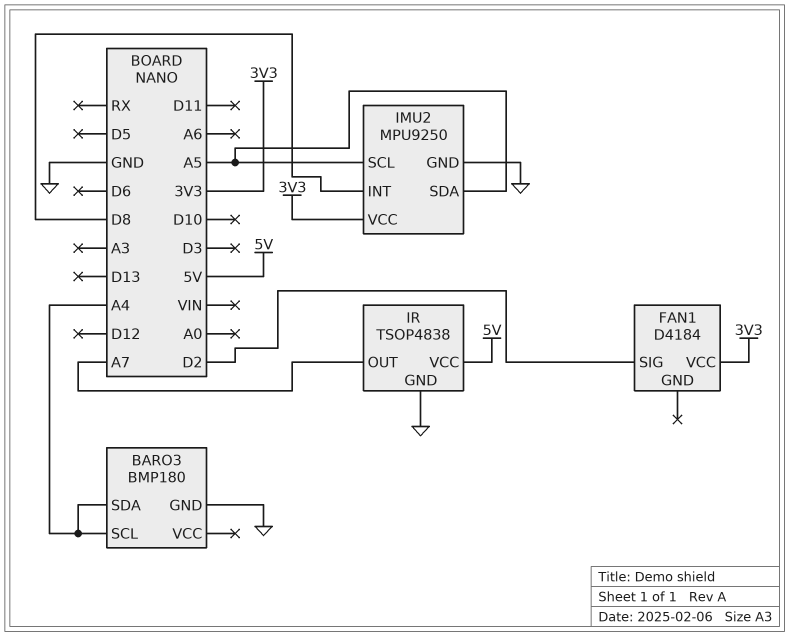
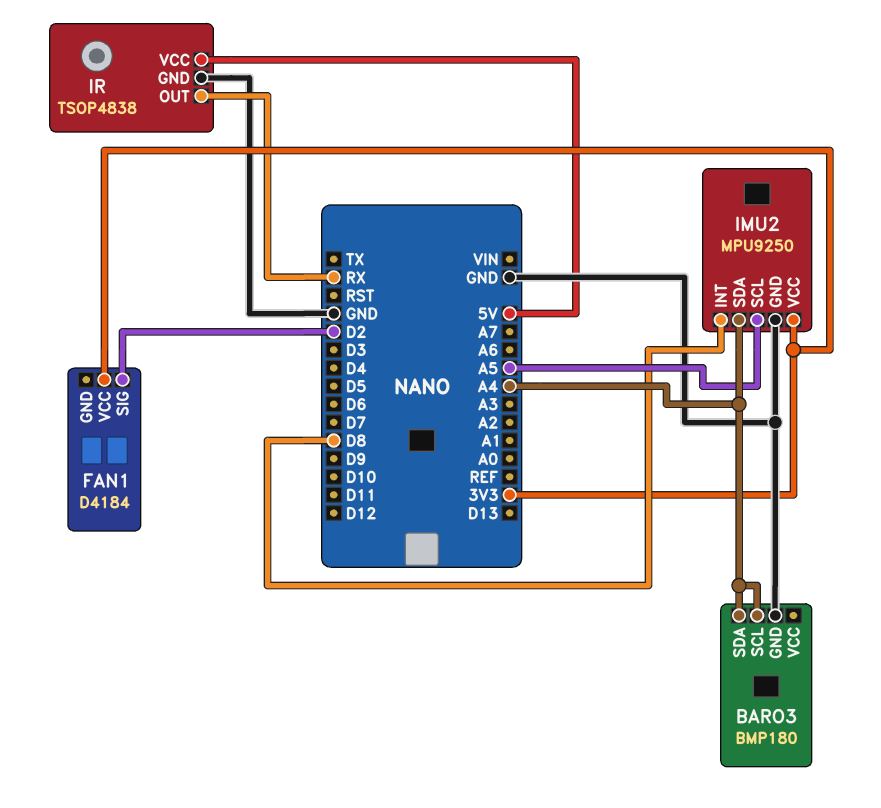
IMU2 pin SDA: A5 -> A4
IR pin OUT: A7 -> RX

